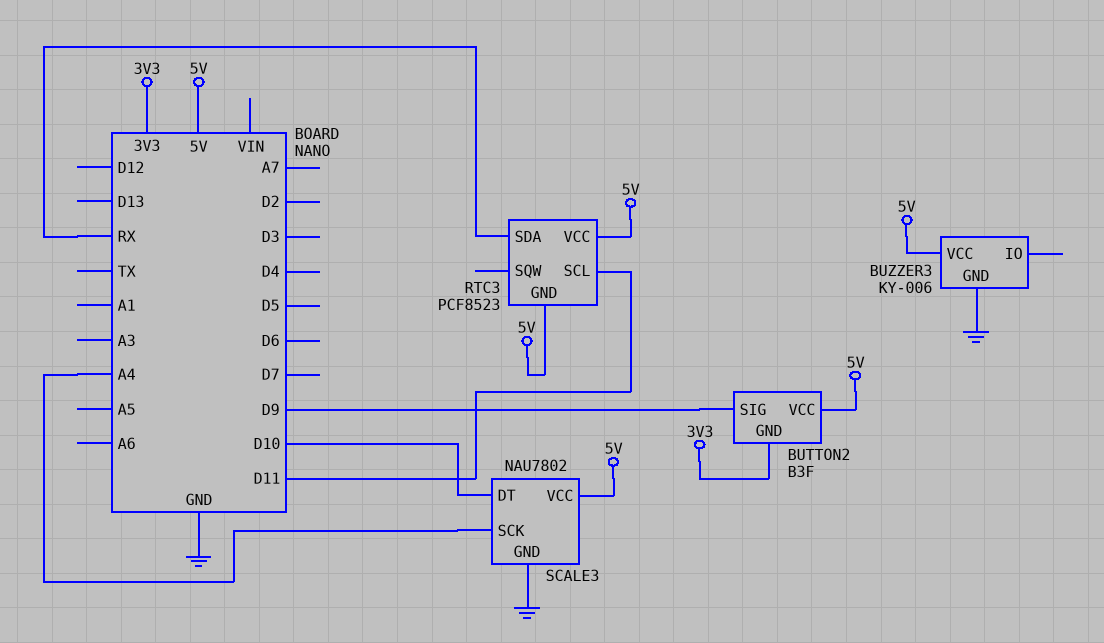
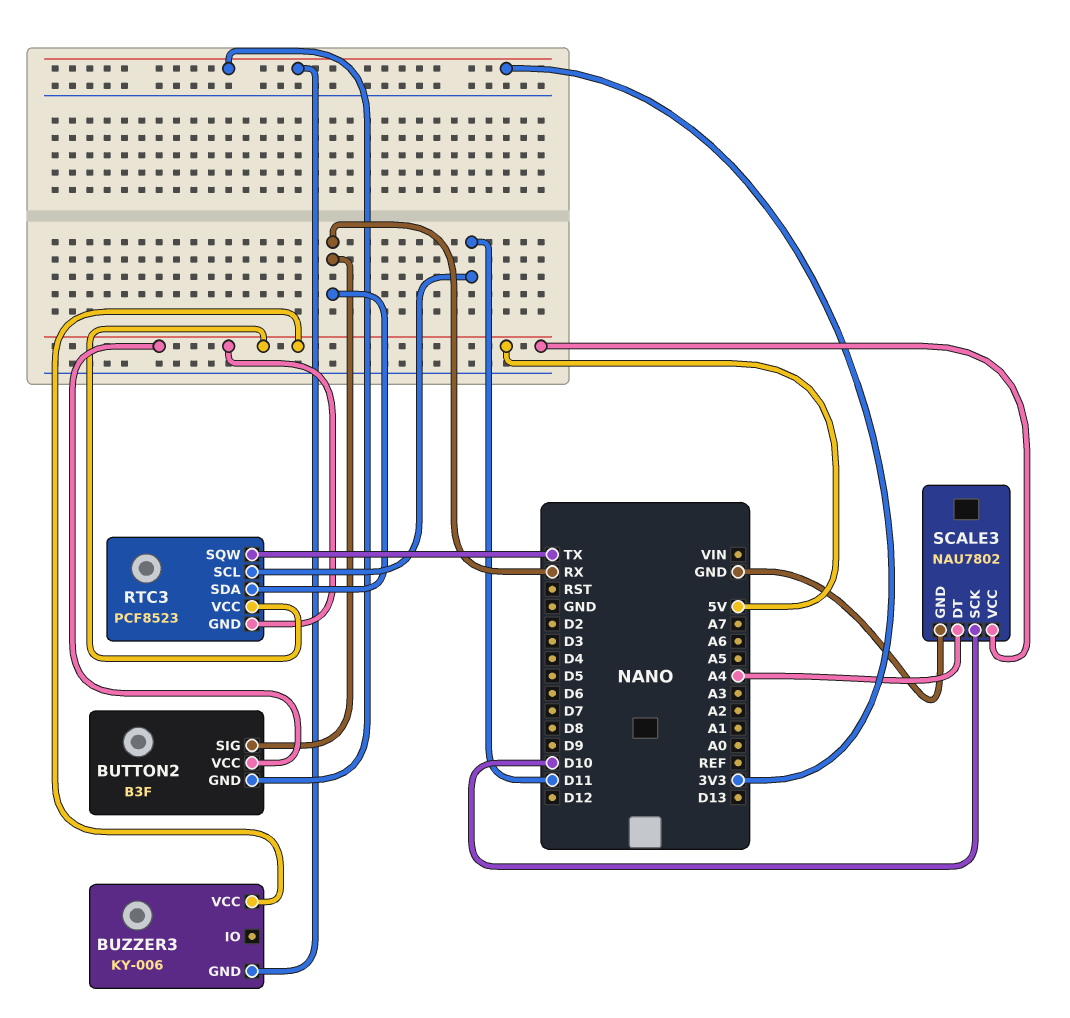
BUTTON2 pin SIG: D9 -> RX
BUZZER3 pin GND: GND -> 3V3
RTC3 pin SQW: none -> TX
SCALE3 pin DT: D10 -> A4
SCALE3 pin SCK: A4 -> D10

